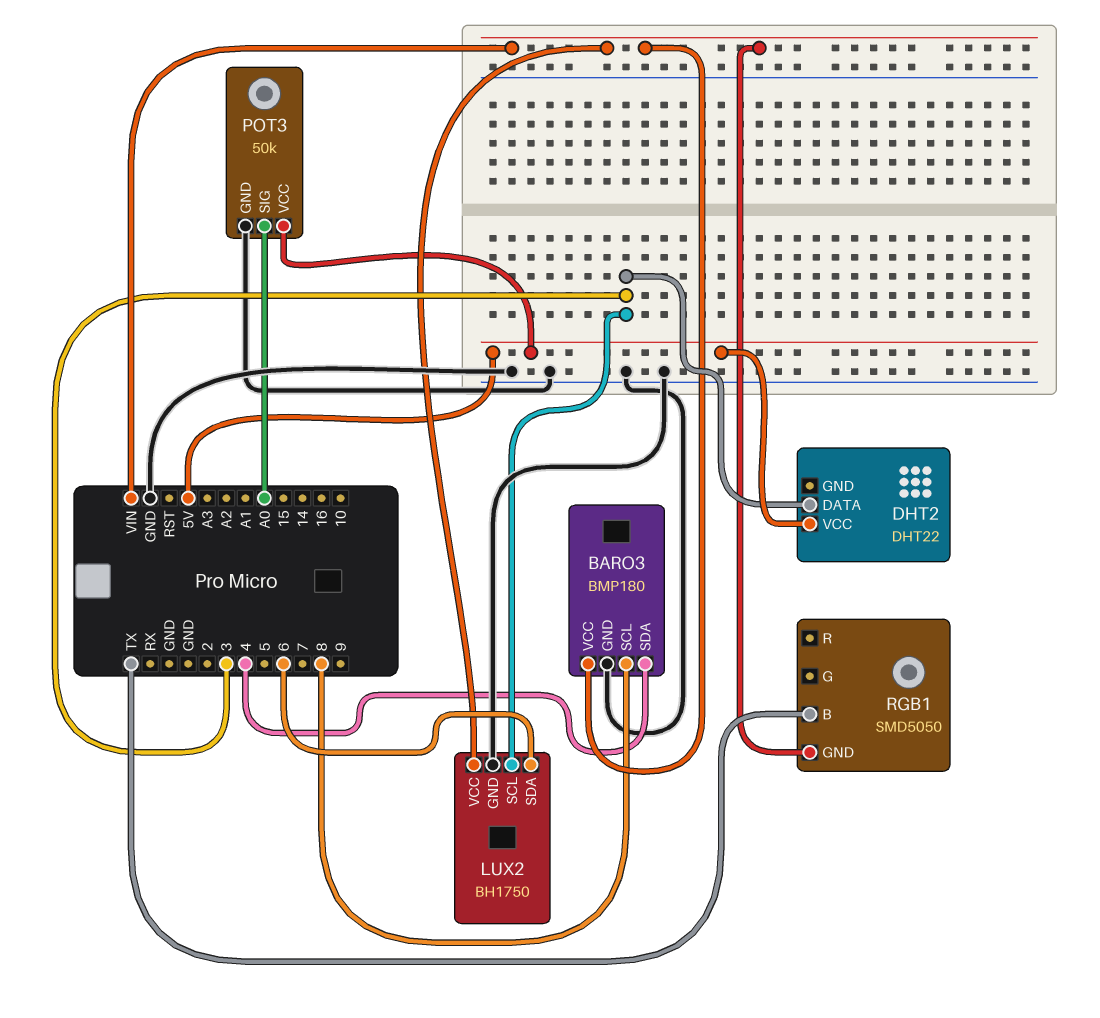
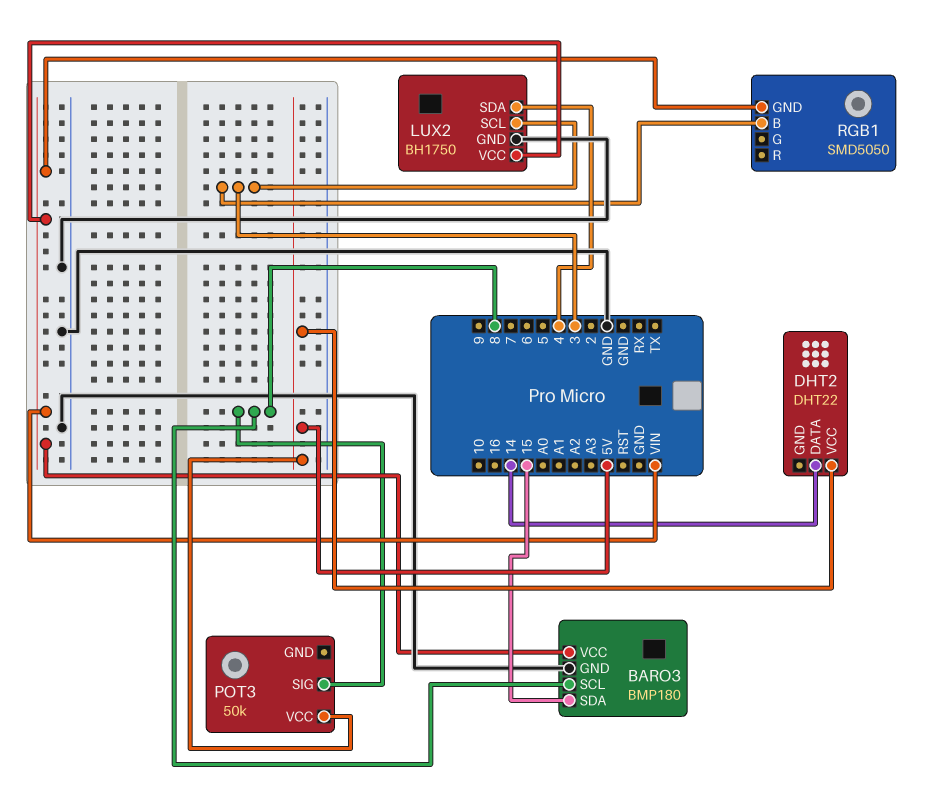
BARO3 pin SDA: 4 -> 15
DHT2 pin DATA: 3 -> 14
LUX2 pin SDA: 6 -> 4
POT3 pin GND: GND -> none
POT3 pin SIG: A0 -> 8
RGB1 pin B: TX -> 3

